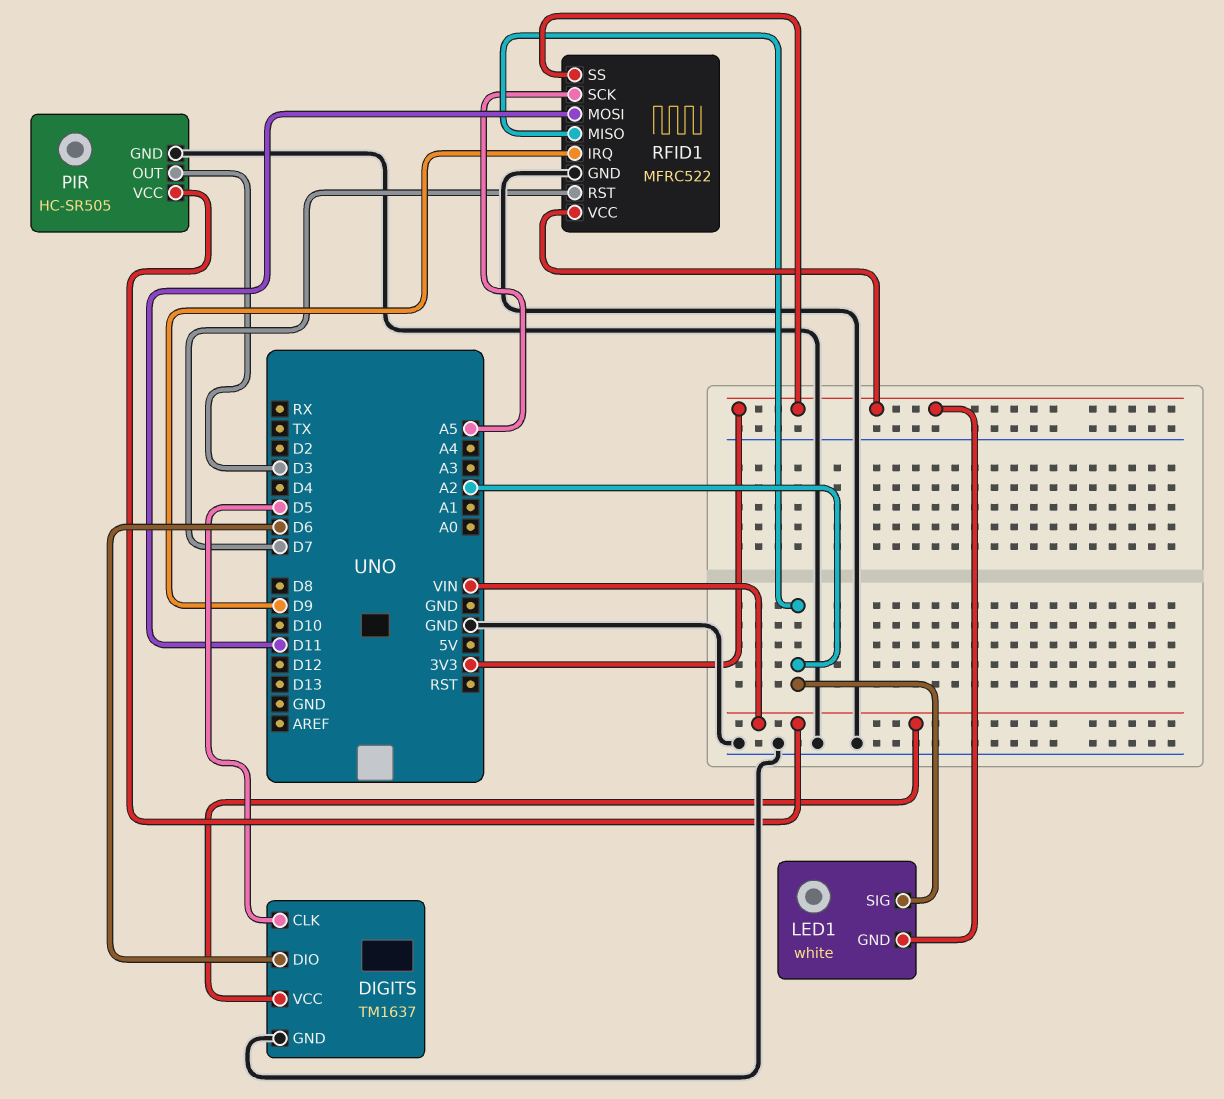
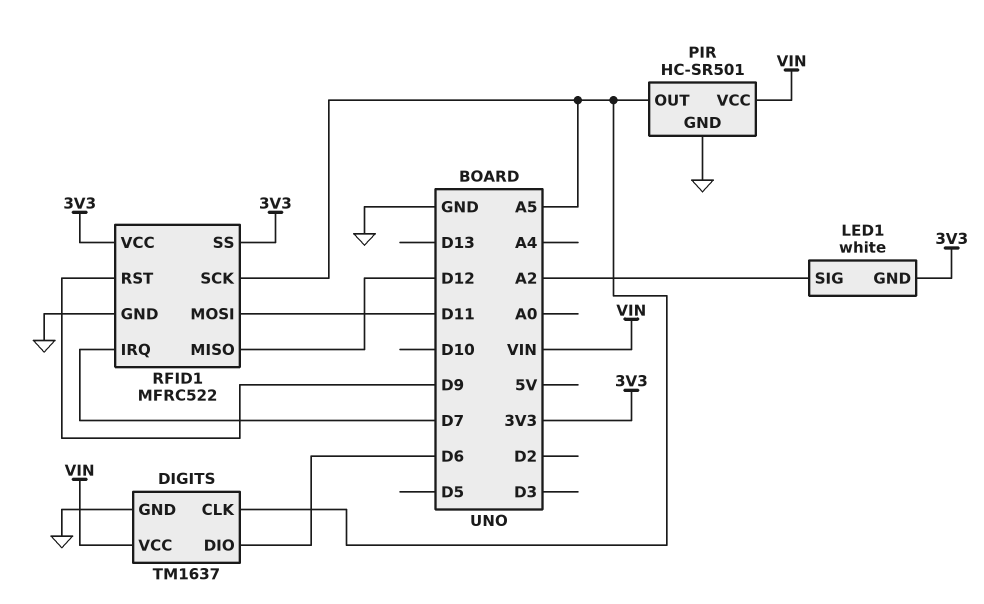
DIGITS pin CLK: D5 -> A5
PIR: HC-SR505 -> HC-SR501
PIR pin OUT: D3 -> A5
RFID1 pin IRQ: D9 -> D7
RFID1 pin MISO: A2 -> D12
RFID1 pin RST: D7 -> D9

